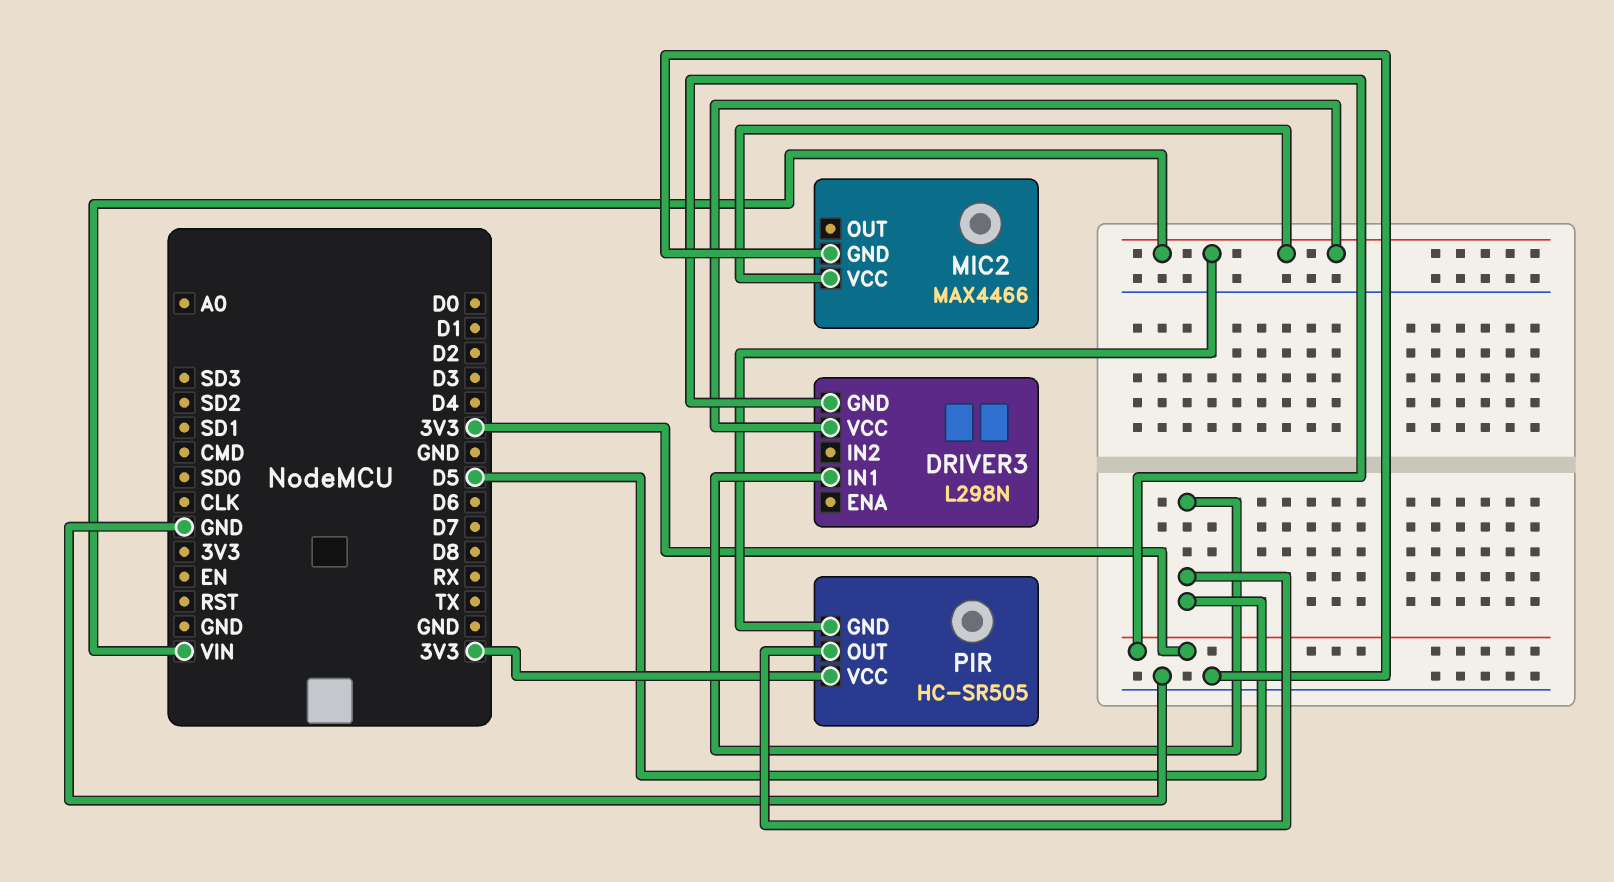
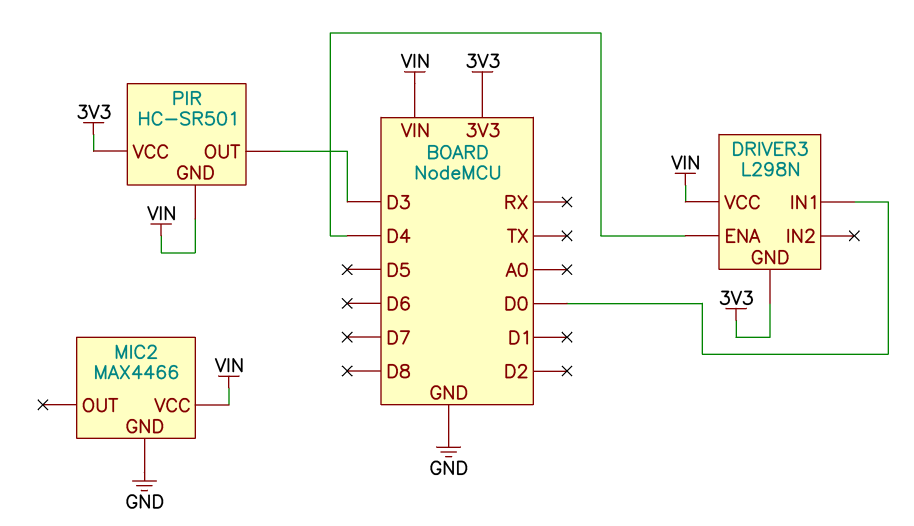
DRIVER3 pin ENA: none -> D4
DRIVER3 pin IN1: D5 -> D0
PIR: HC-SR505 -> HC-SR501
PIR pin OUT: D5 -> D3

